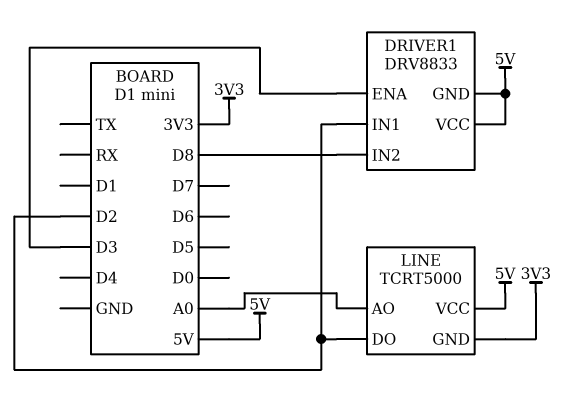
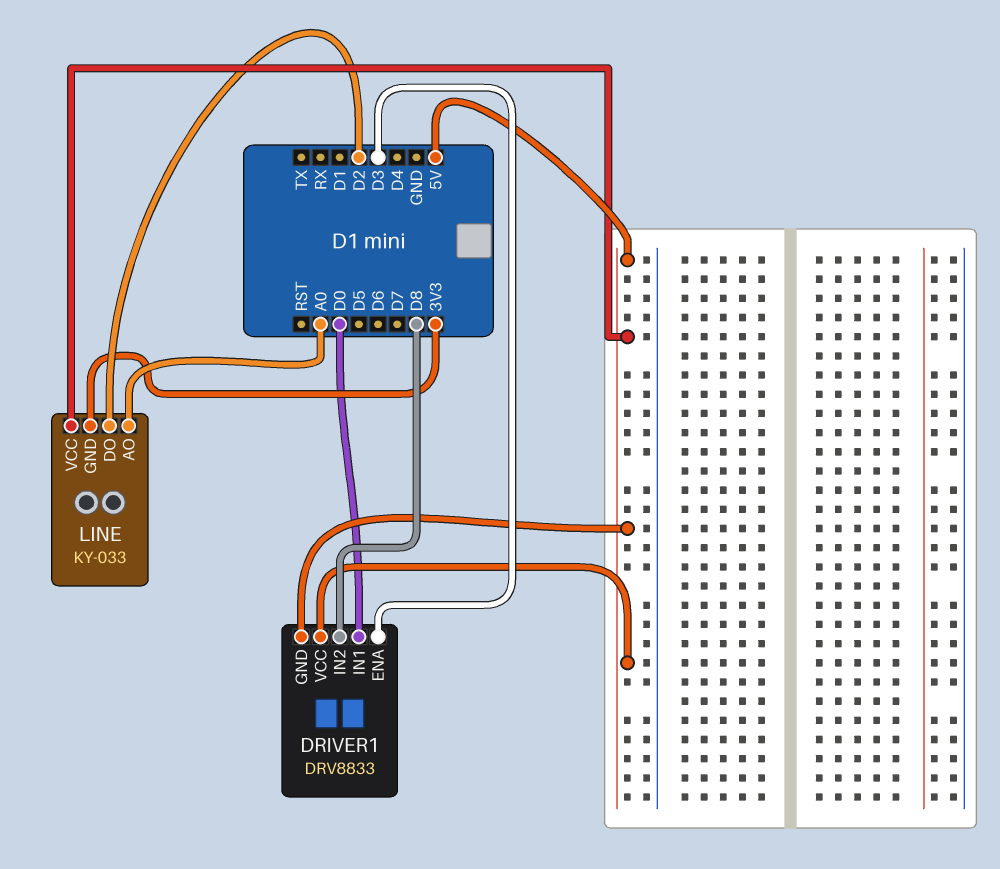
DRIVER1 pin IN1: D2 -> D0
LINE: TCRT5000 -> KY-033

